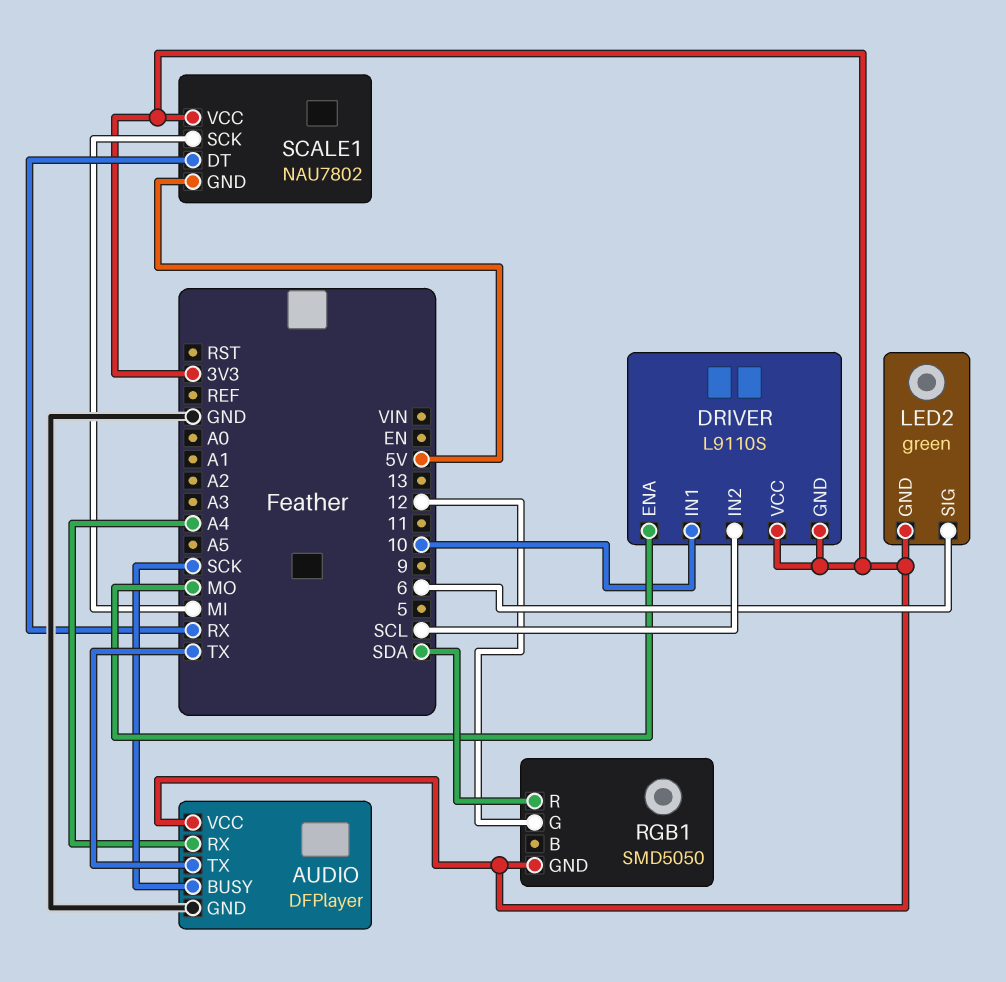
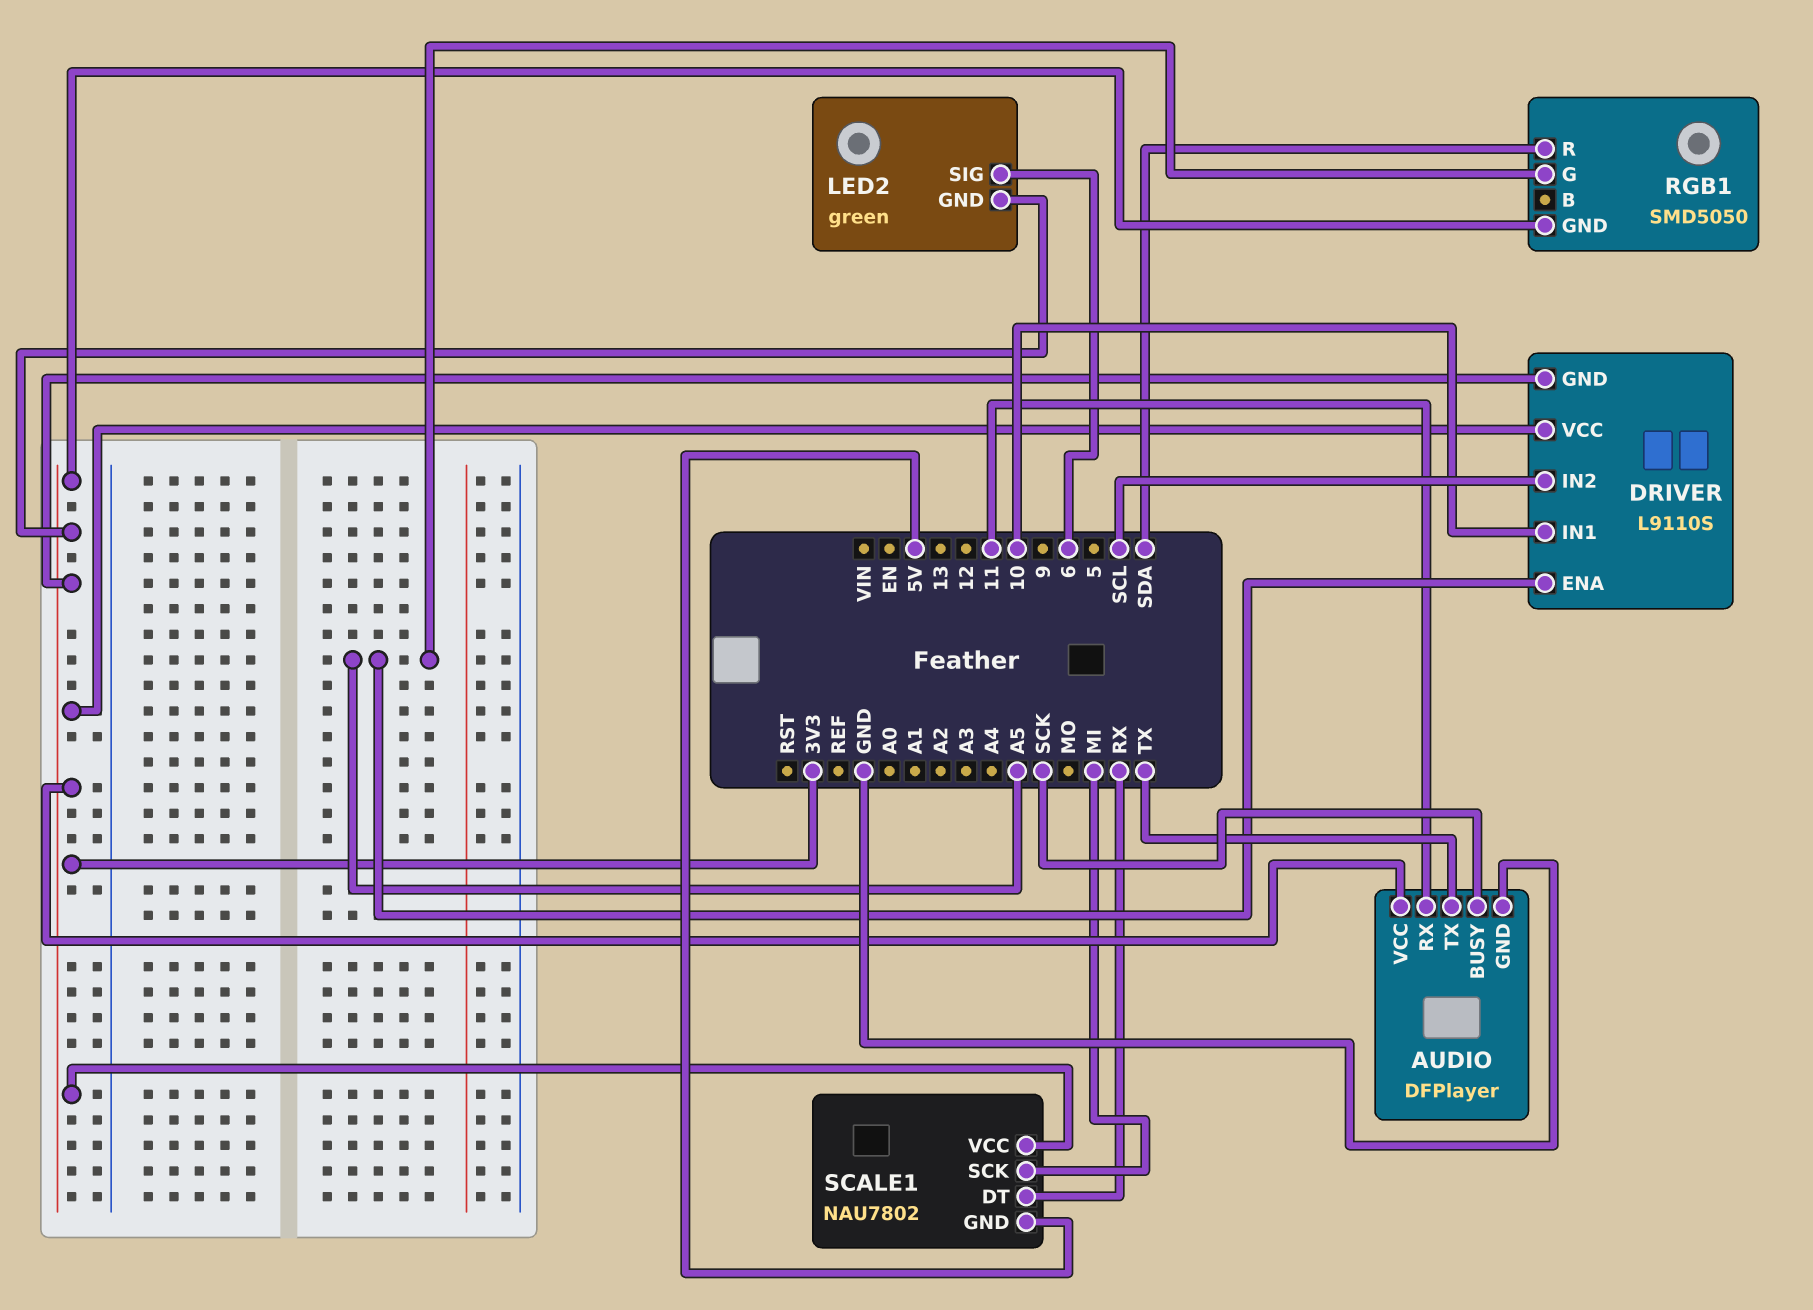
AUDIO pin RX: A4 -> 11
DRIVER pin ENA: MO -> A5
RGB1 pin G: 12 -> A5

